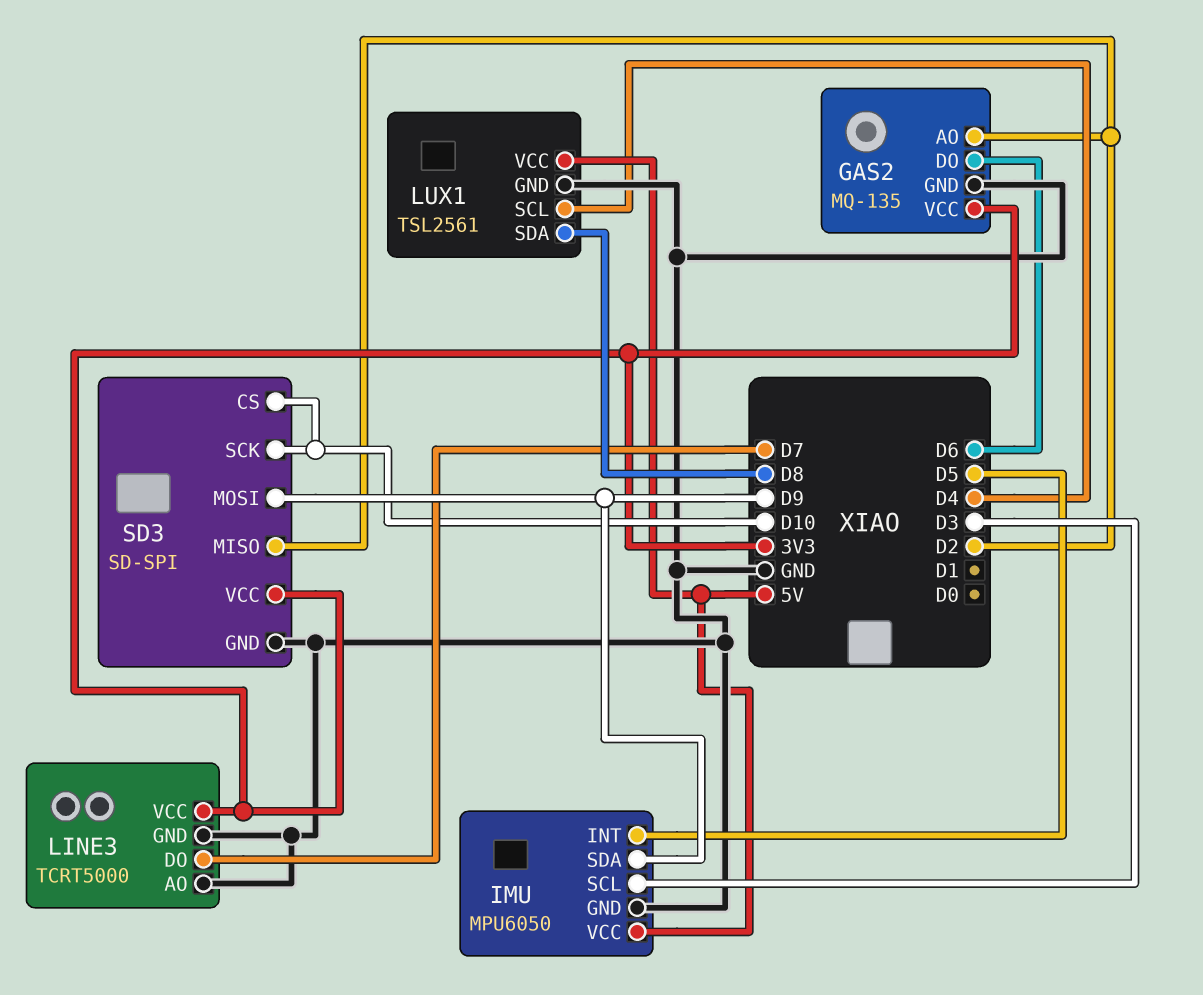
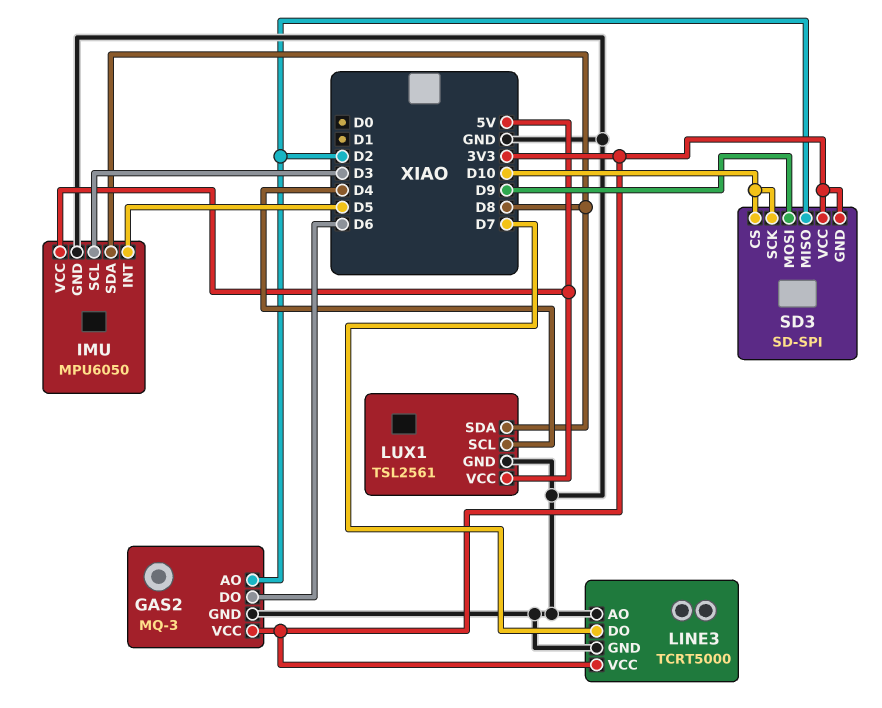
GAS2: MQ-135 -> MQ-3
IMU pin SDA: D9 -> D8
SD3 pin GND: GND -> 3V3

